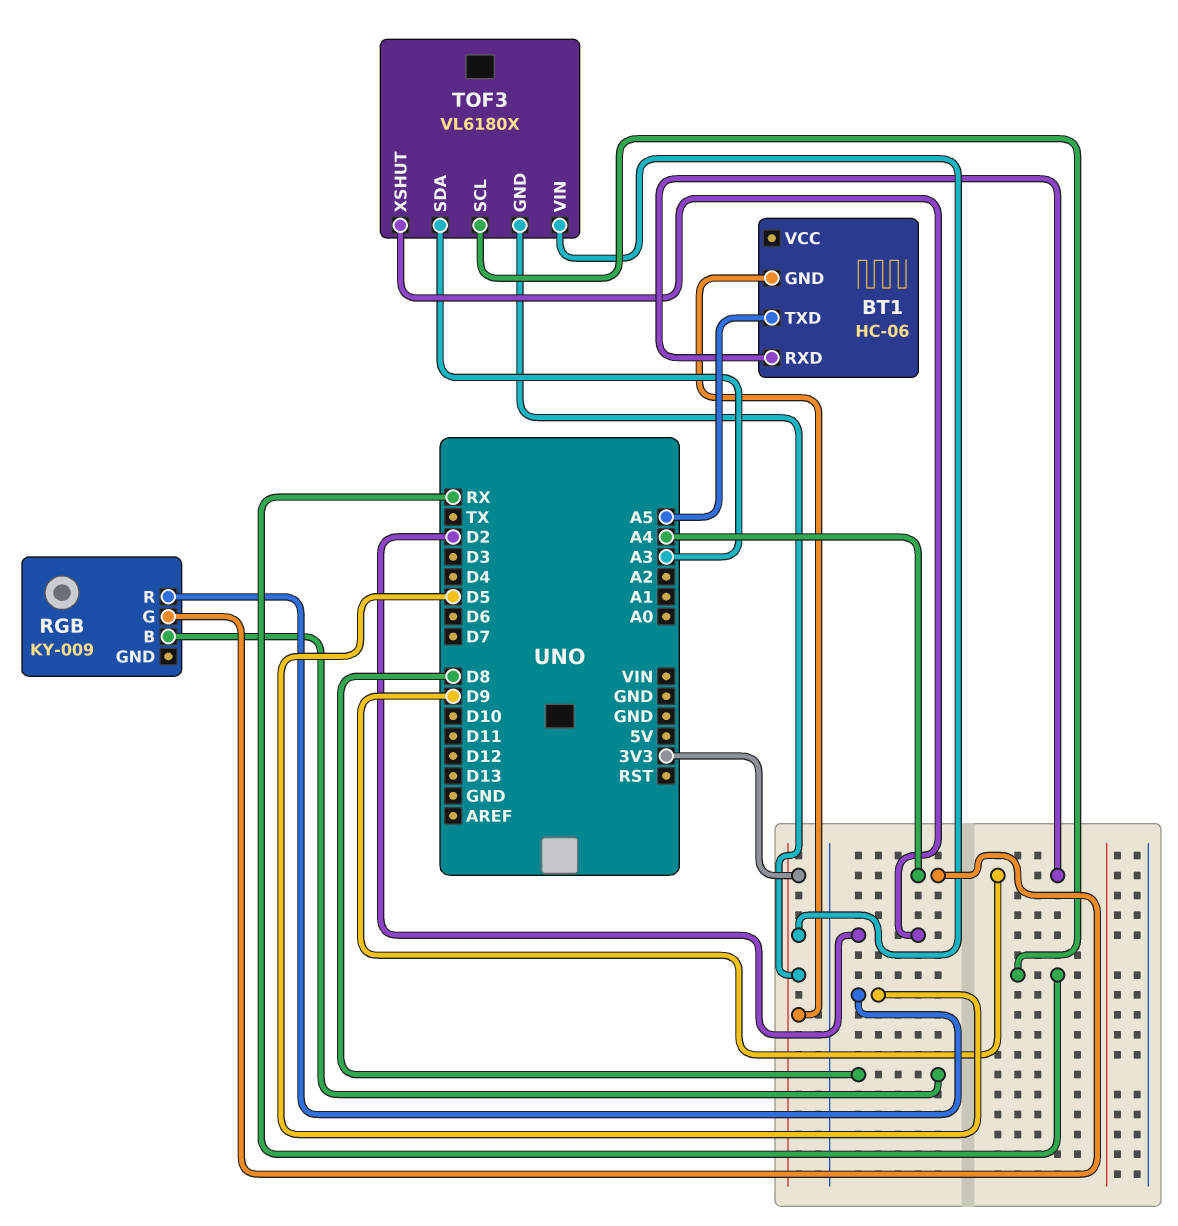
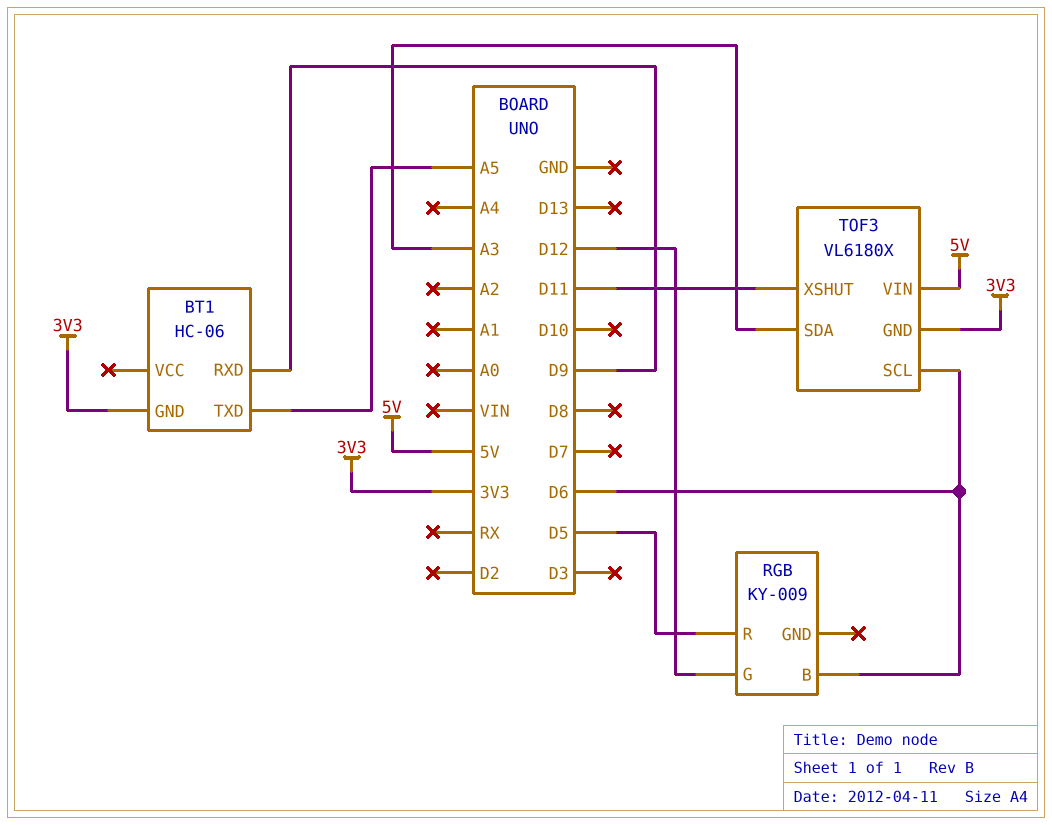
RGB pin B: D8 -> D6
RGB pin G: A4 -> D12
TOF3 pin SCL: RX -> D6
TOF3 pin VIN: 3V3 -> 5V
TOF3 pin XSHUT: D2 -> D11

